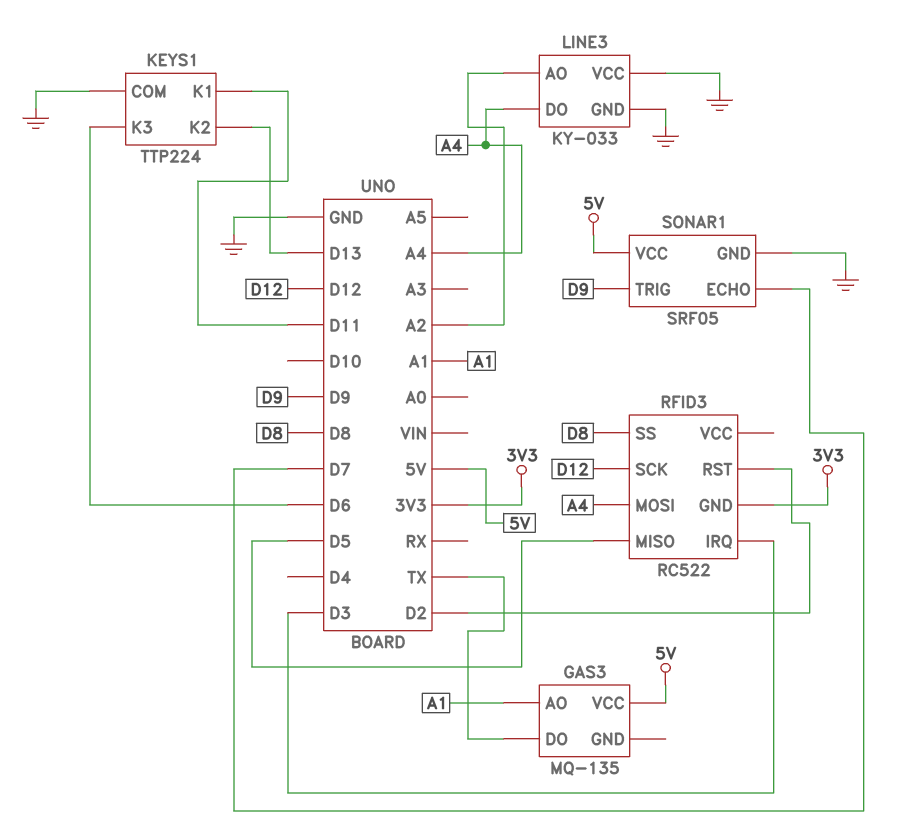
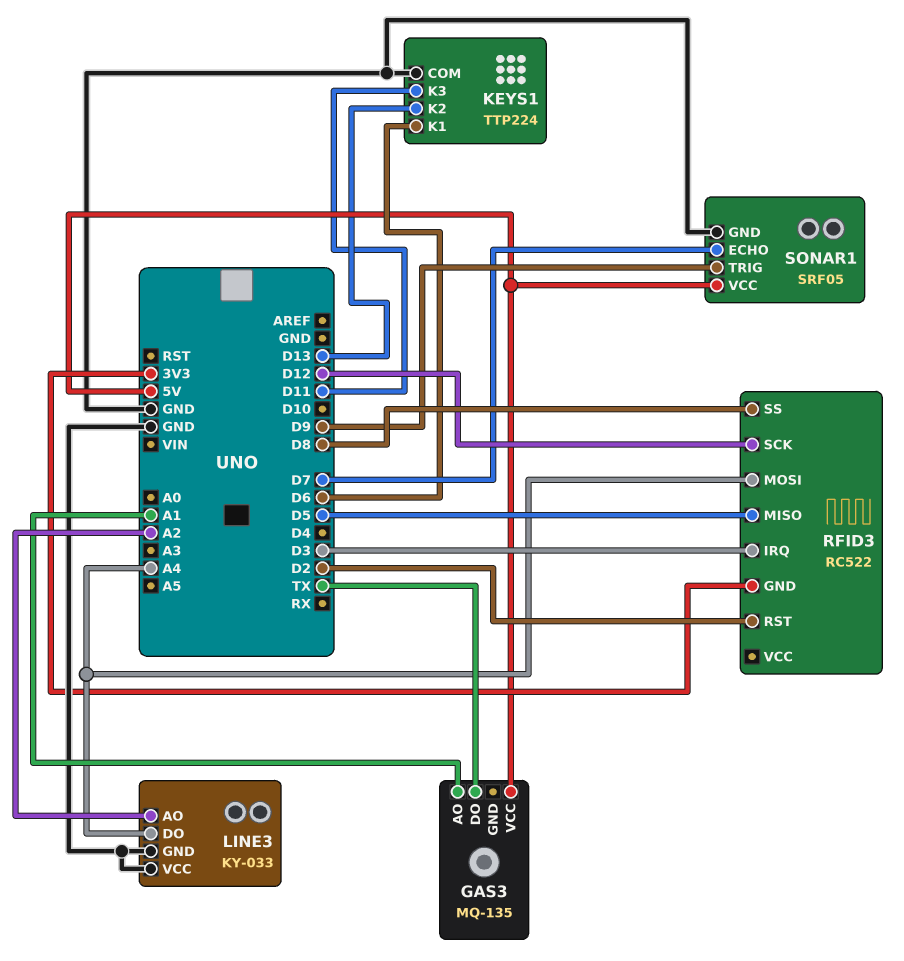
KEYS1 pin K1: D11 -> D6
KEYS1 pin K3: D6 -> D11

